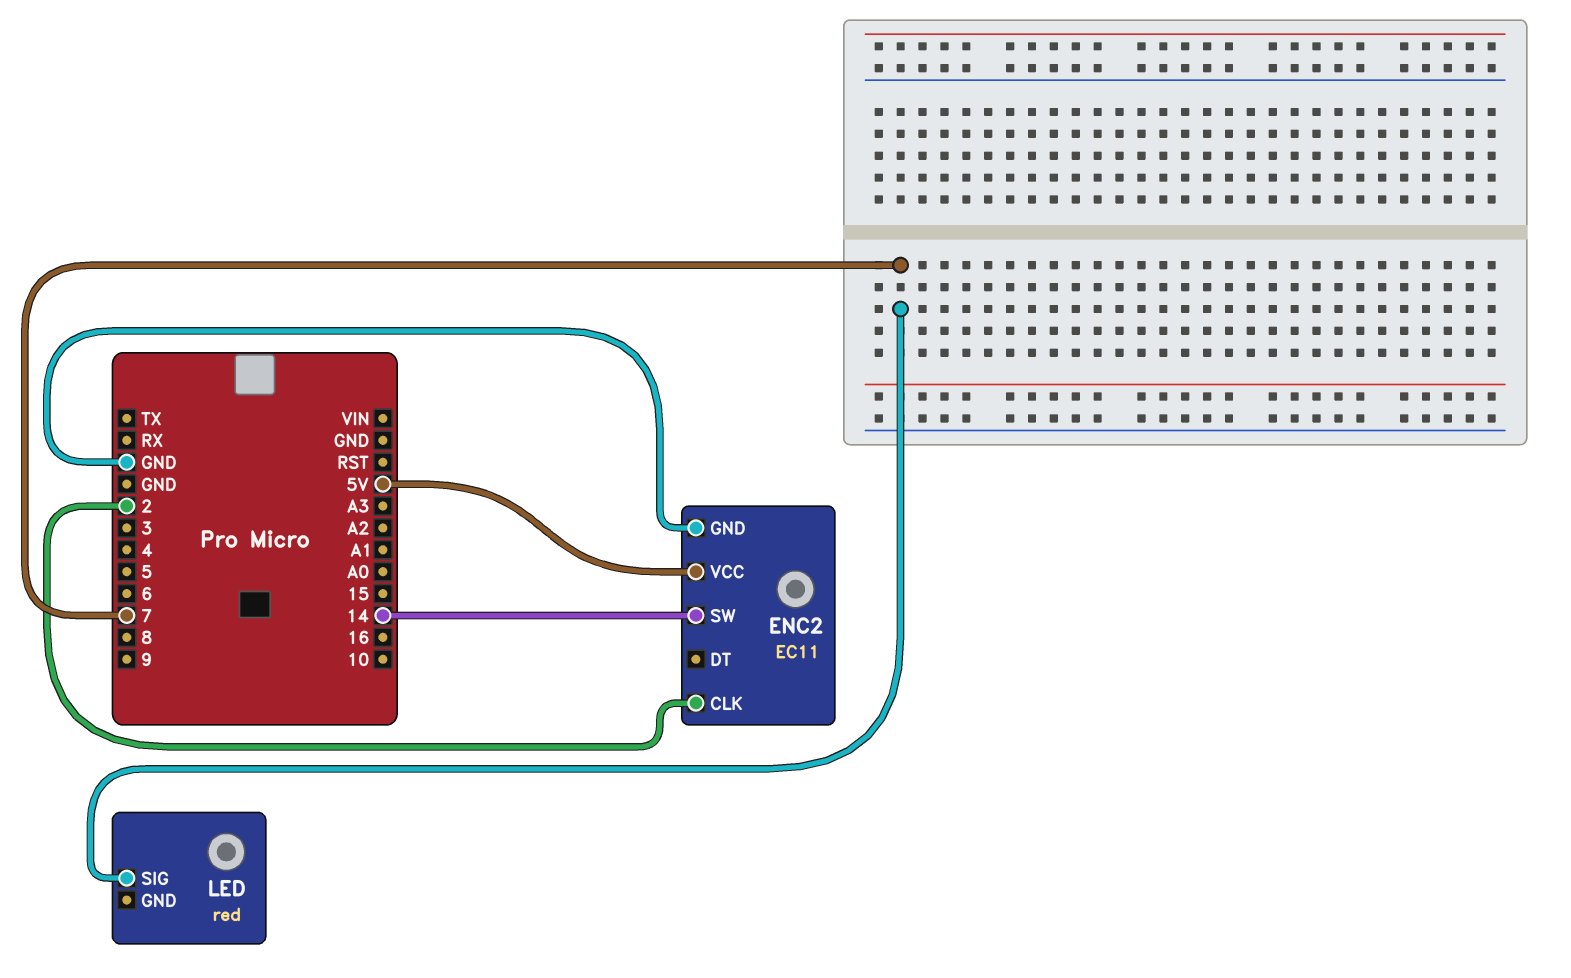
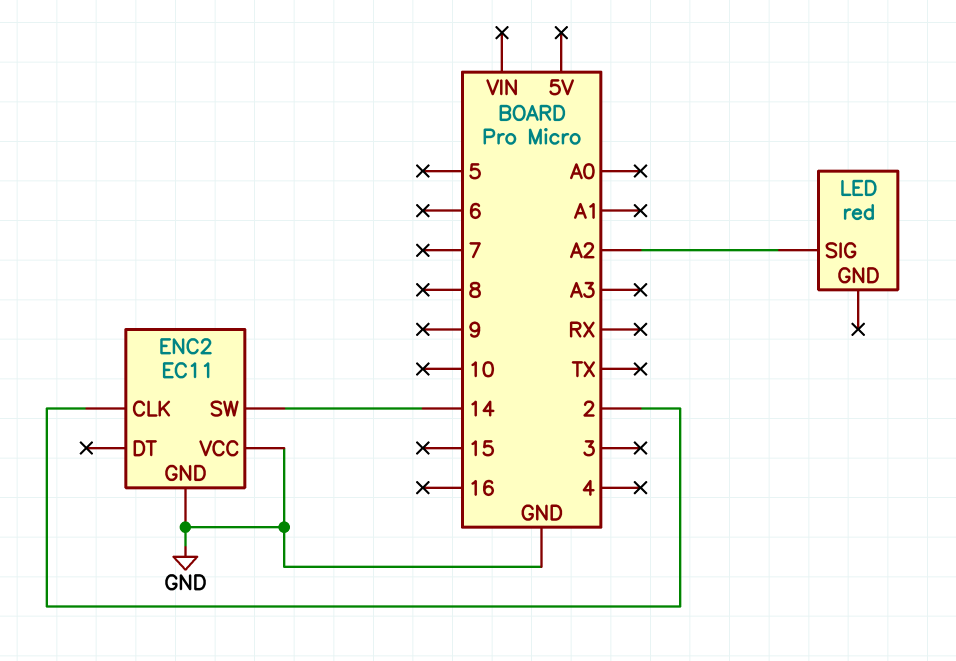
ENC2 pin VCC: 5V -> GND
LED pin SIG: 7 -> A2

